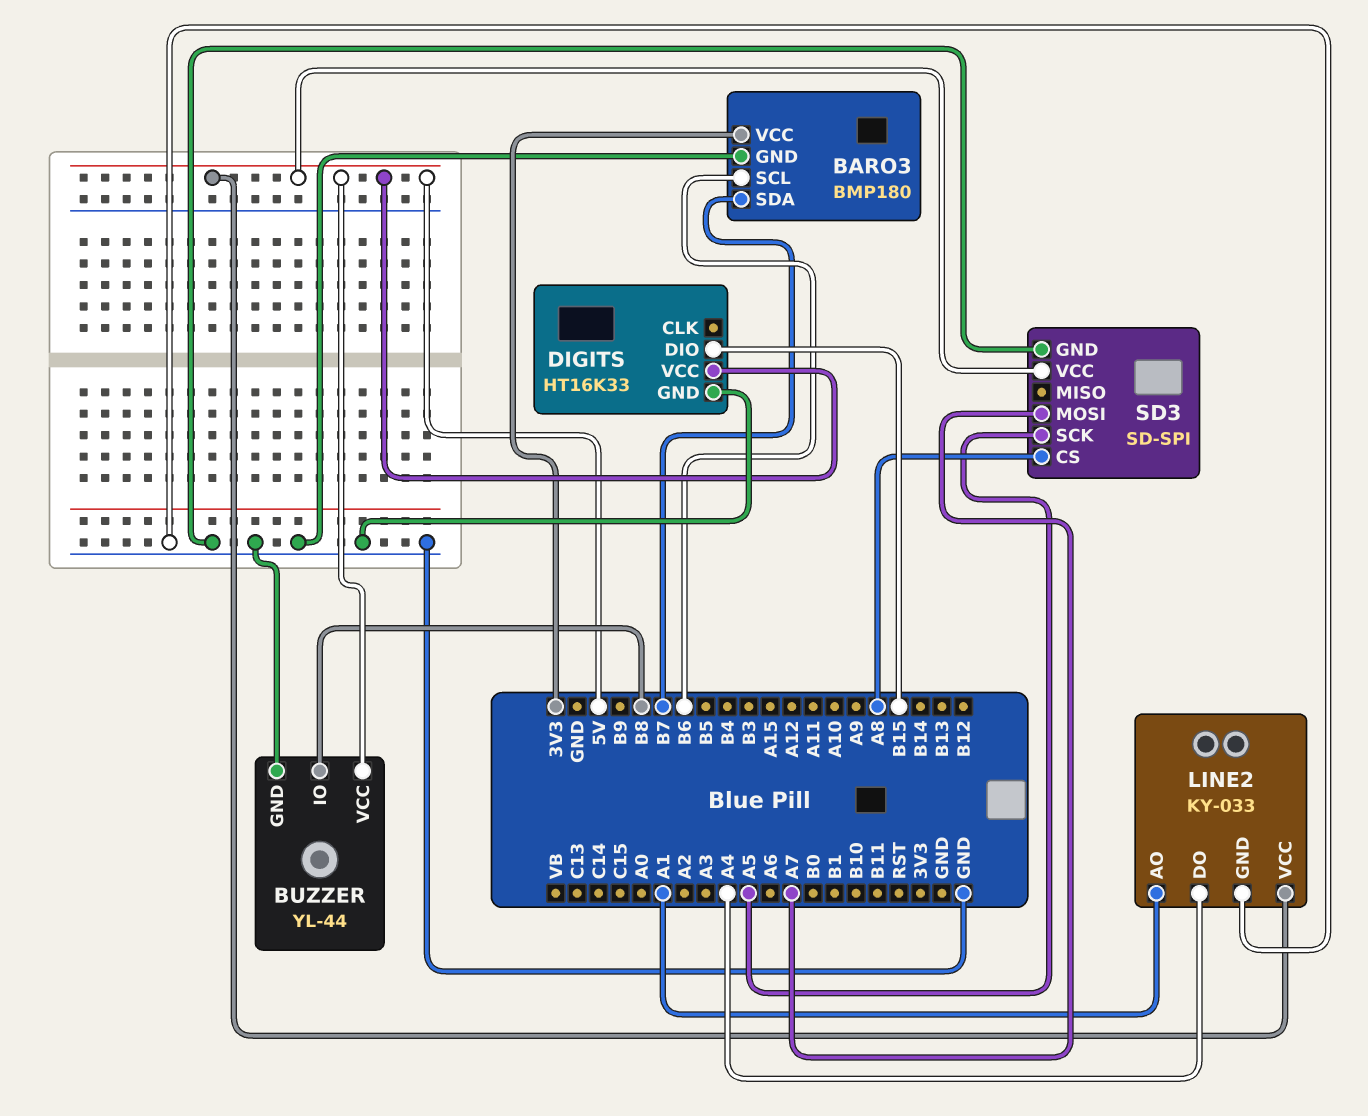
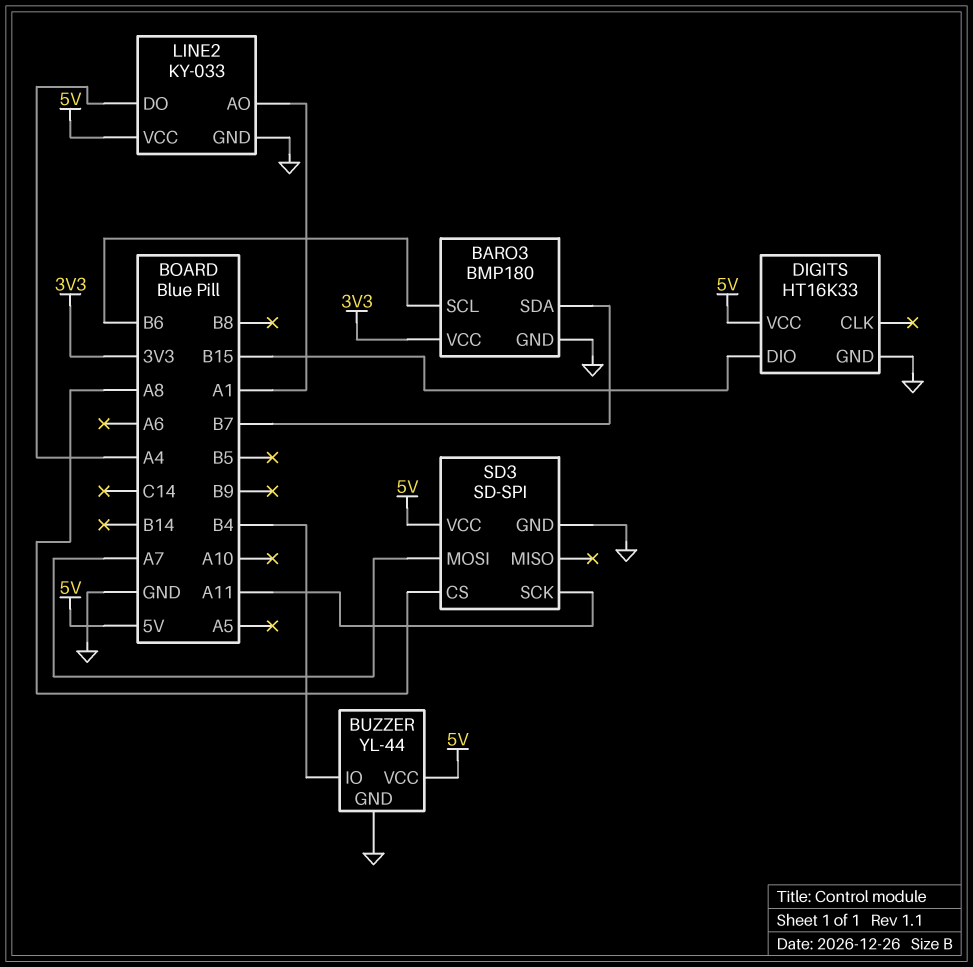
BUZZER pin IO: B8 -> B4
SD3 pin SCK: A5 -> A11

